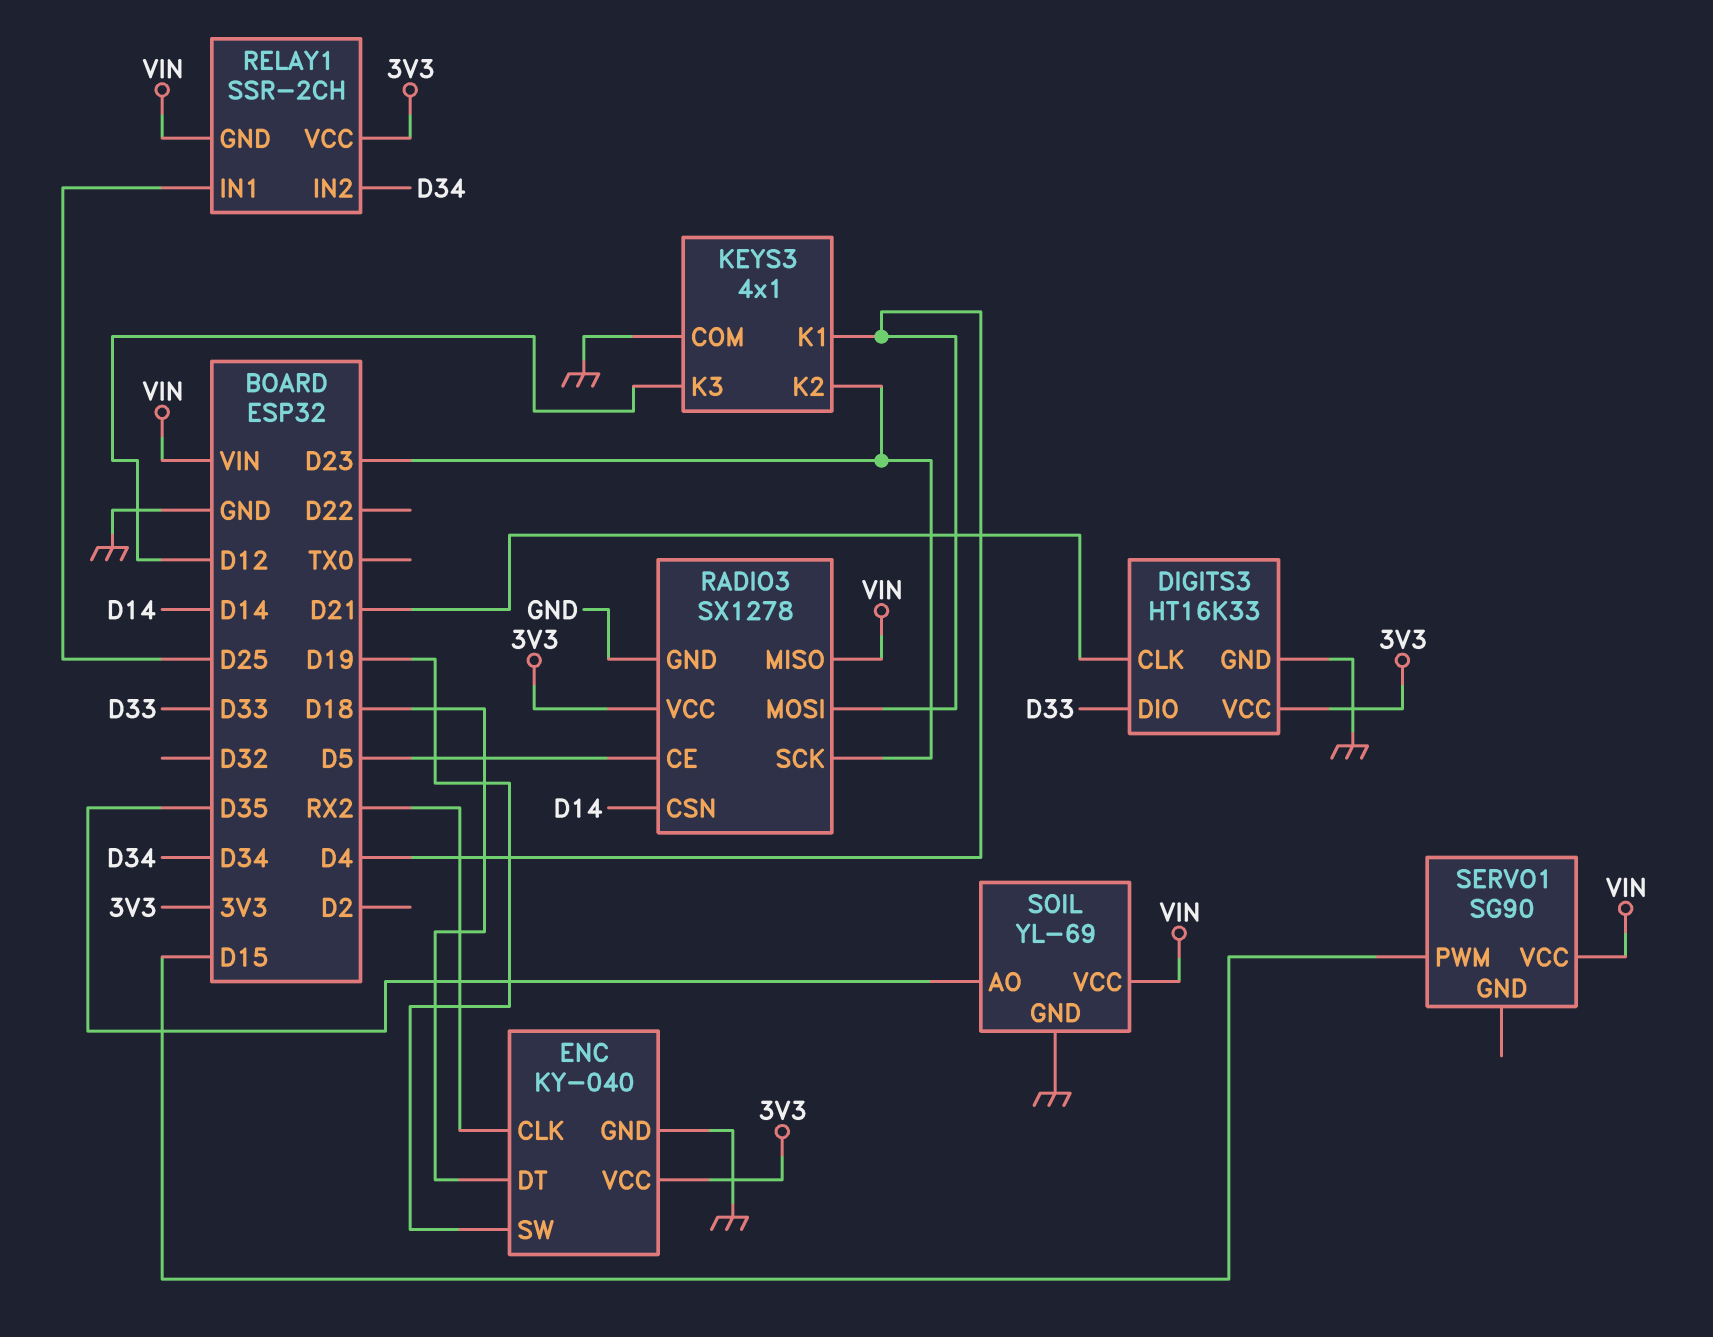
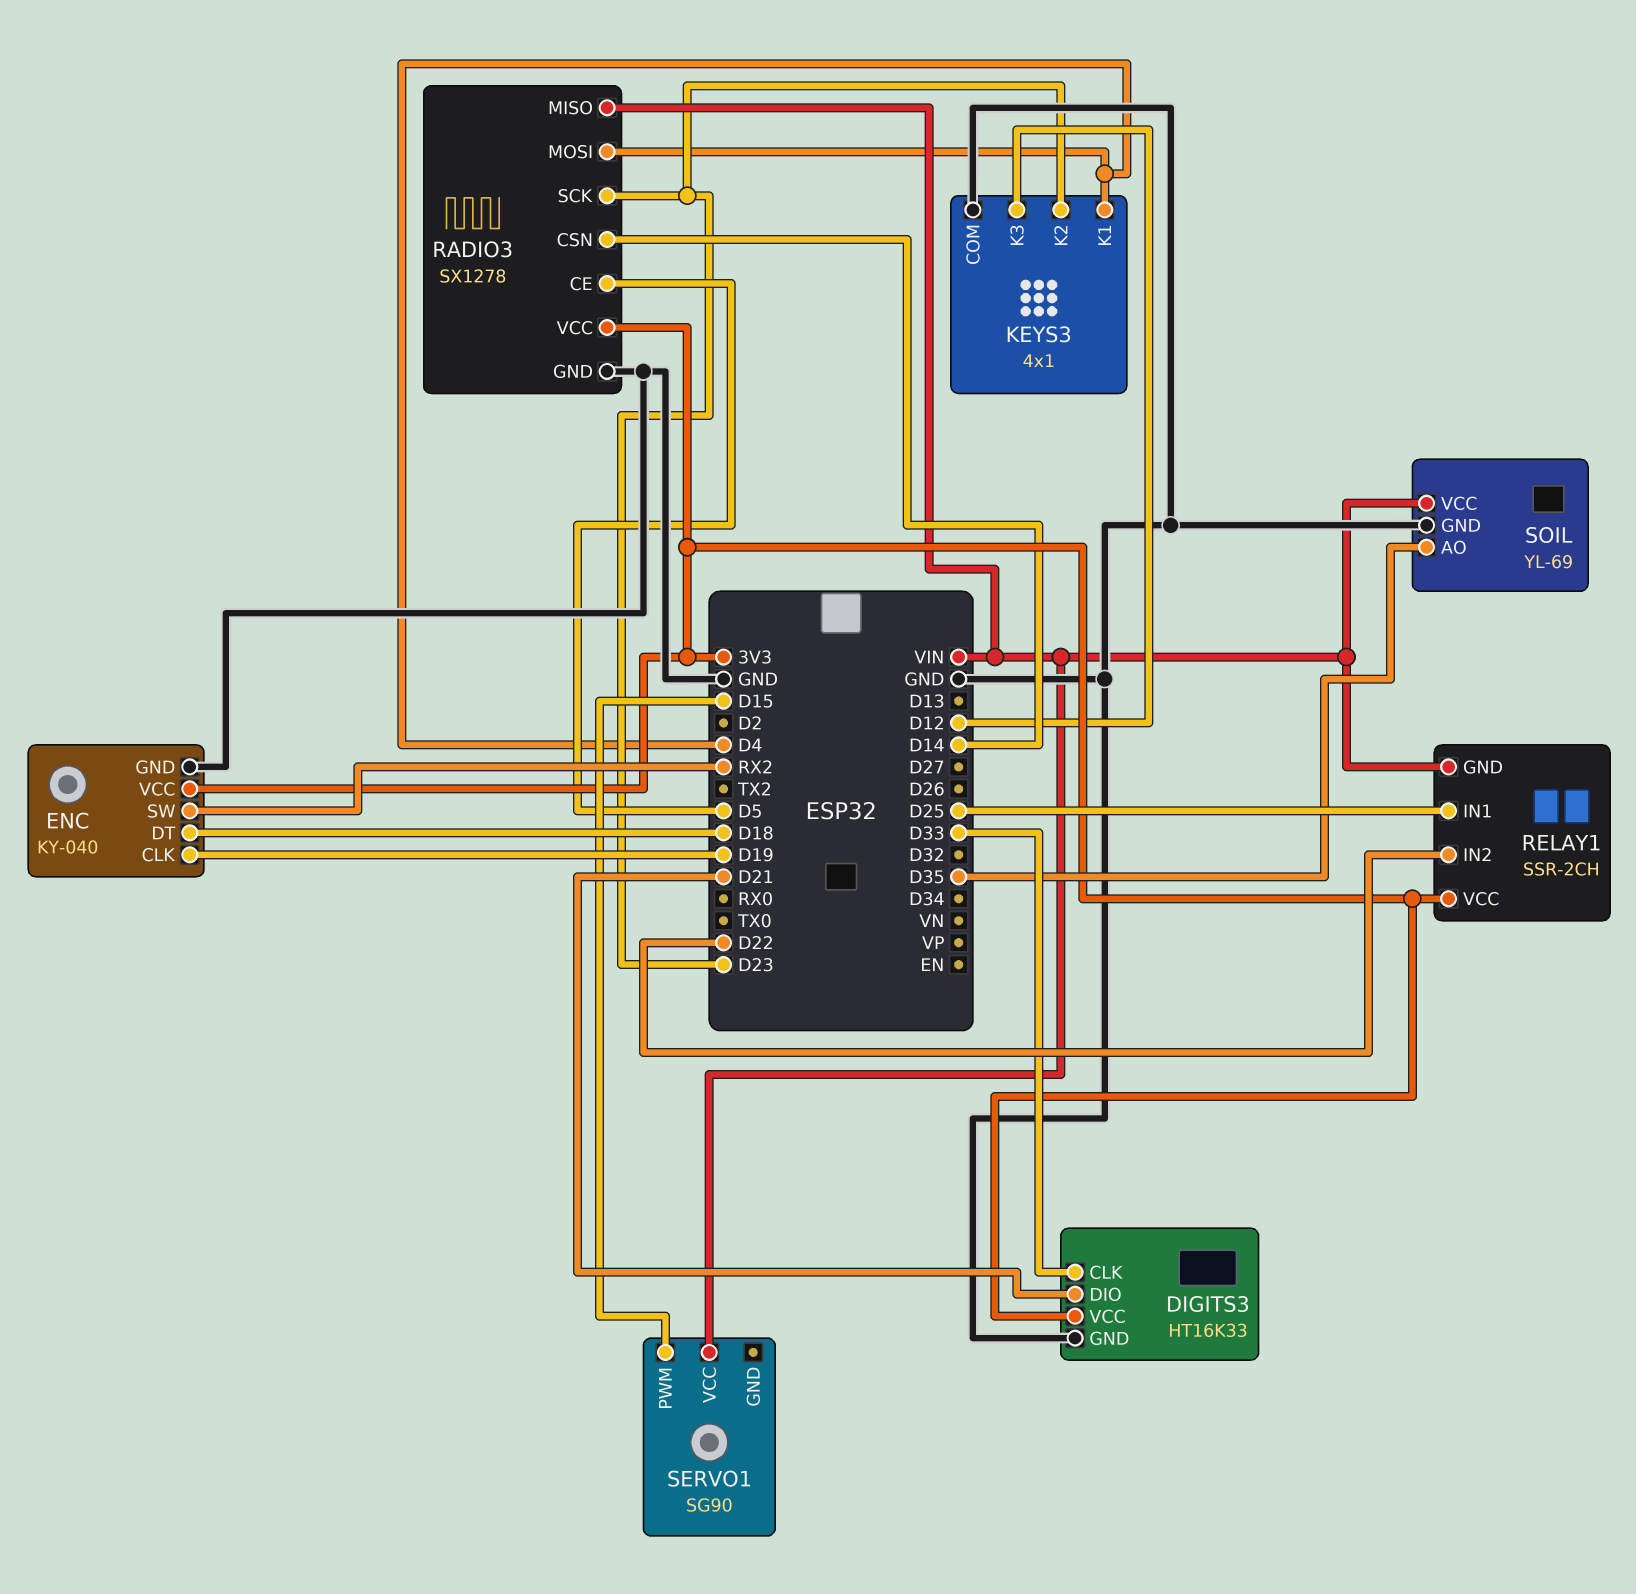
DIGITS3 pin CLK: D21 -> D33
DIGITS3 pin DIO: D33 -> D21
ENC pin CLK: RX2 -> D19
ENC pin SW: D19 -> RX2
RELAY1 pin IN2: D34 -> D22

